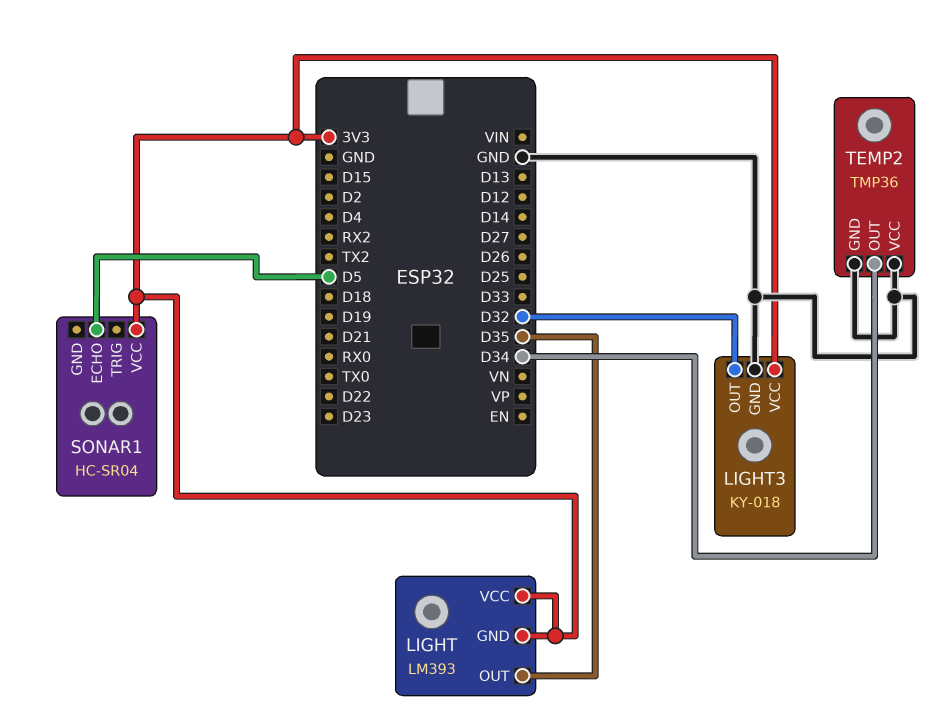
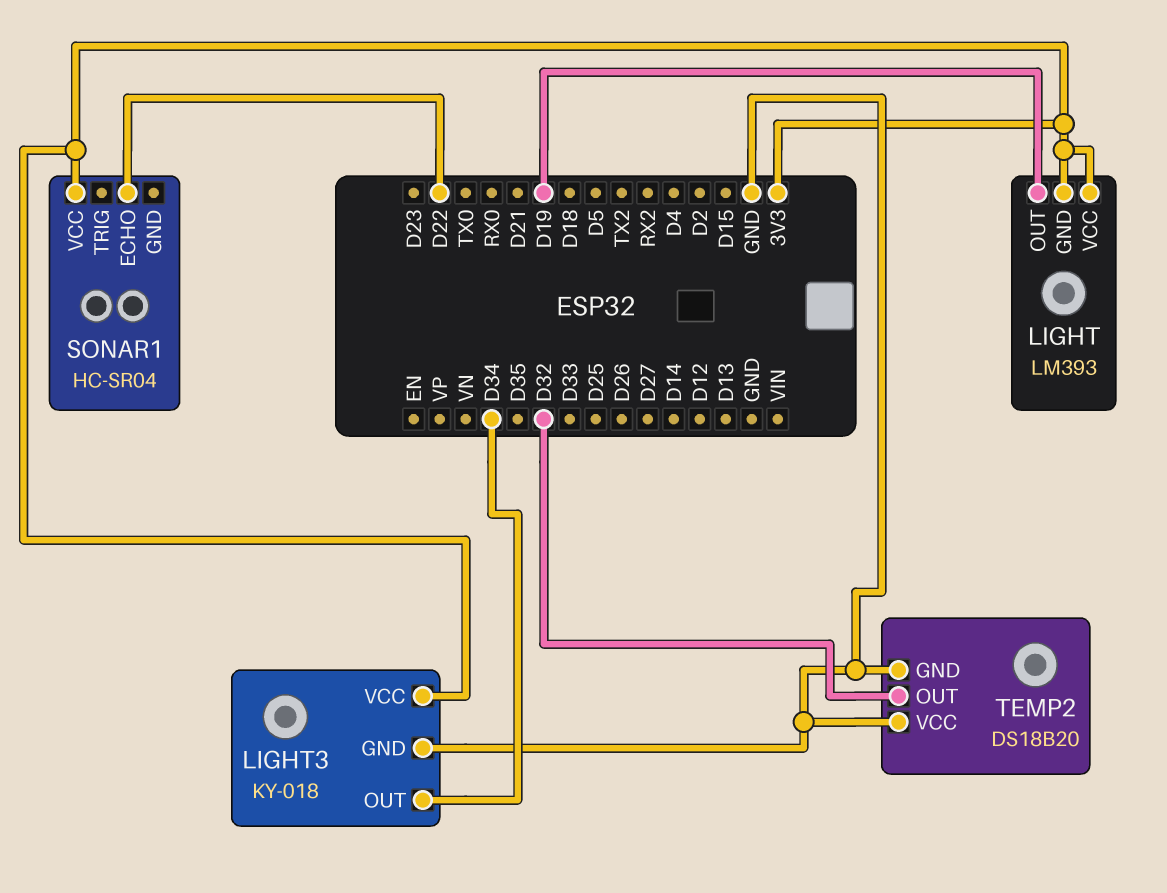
LIGHT pin OUT: D35 -> D19
LIGHT3 pin OUT: D32 -> D34
SONAR1 pin ECHO: D5 -> D22
TEMP2: TMP36 -> DS18B20
TEMP2 pin OUT: D34 -> D32

